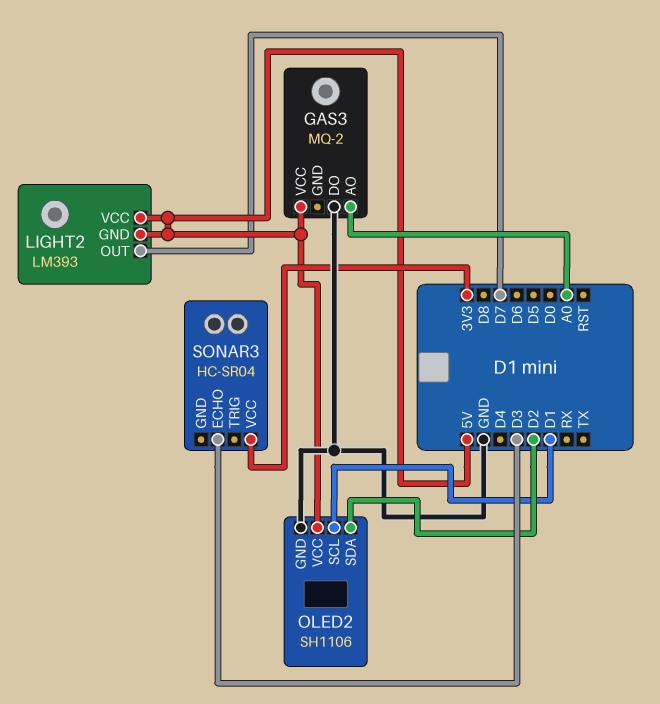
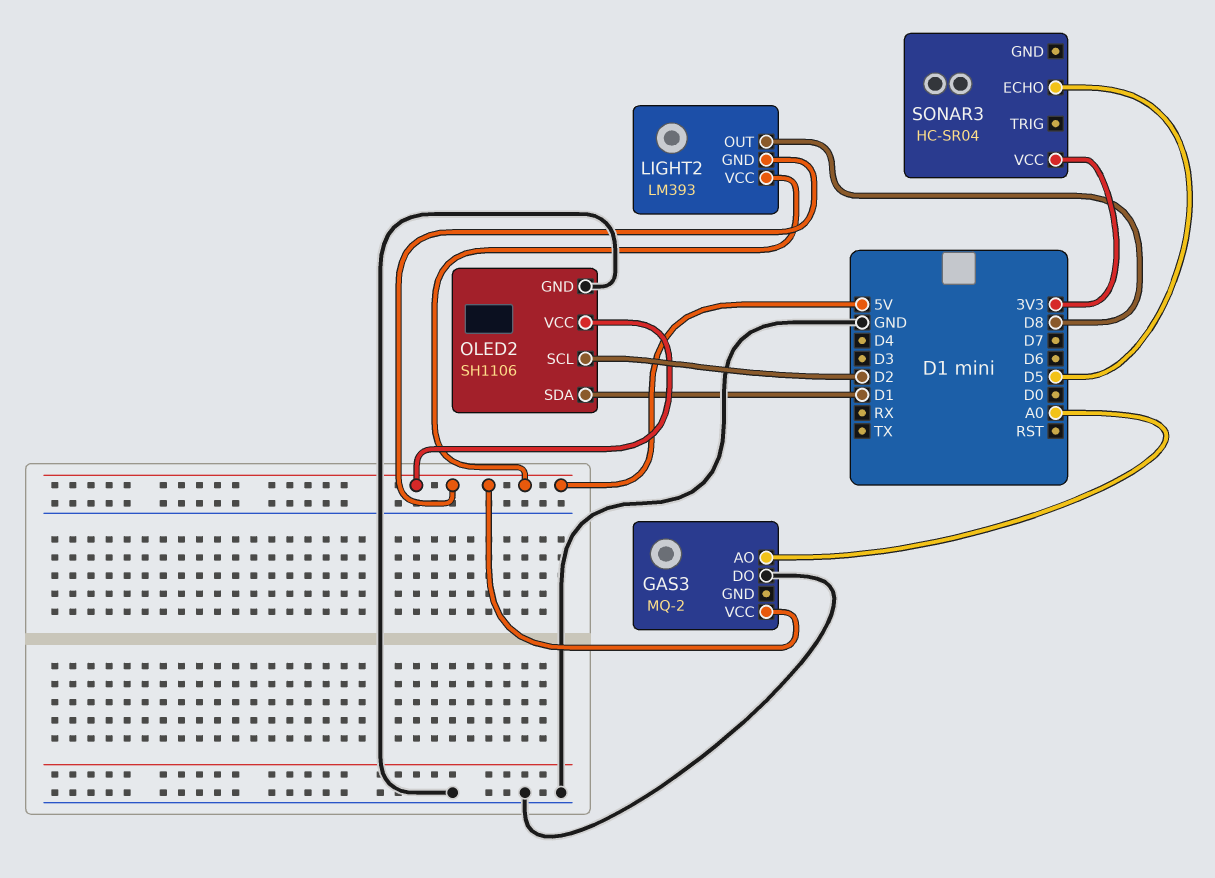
LIGHT2 pin OUT: D7 -> D8
OLED2 pin SCL: D1 -> D2
OLED2 pin SDA: D2 -> D1
SONAR3 pin ECHO: D3 -> D5

